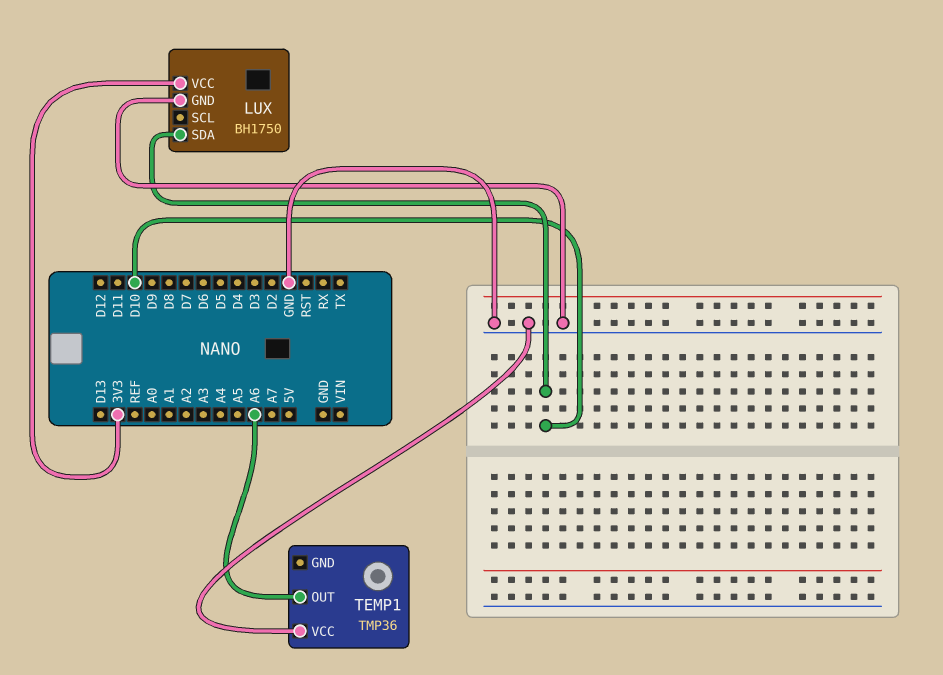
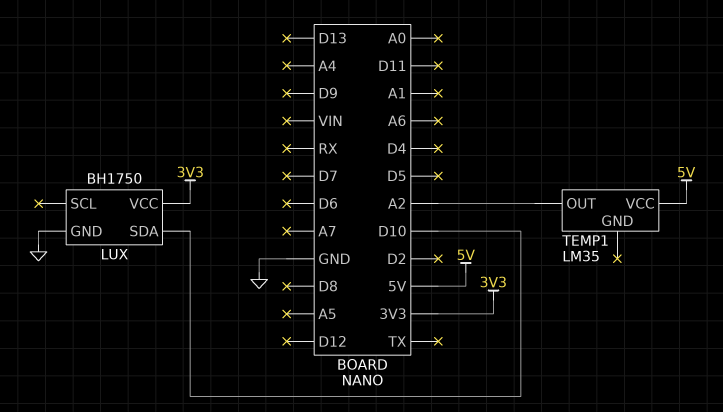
TEMP1: TMP36 -> LM35
TEMP1 pin OUT: A6 -> A2
TEMP1 pin VCC: GND -> 5V

